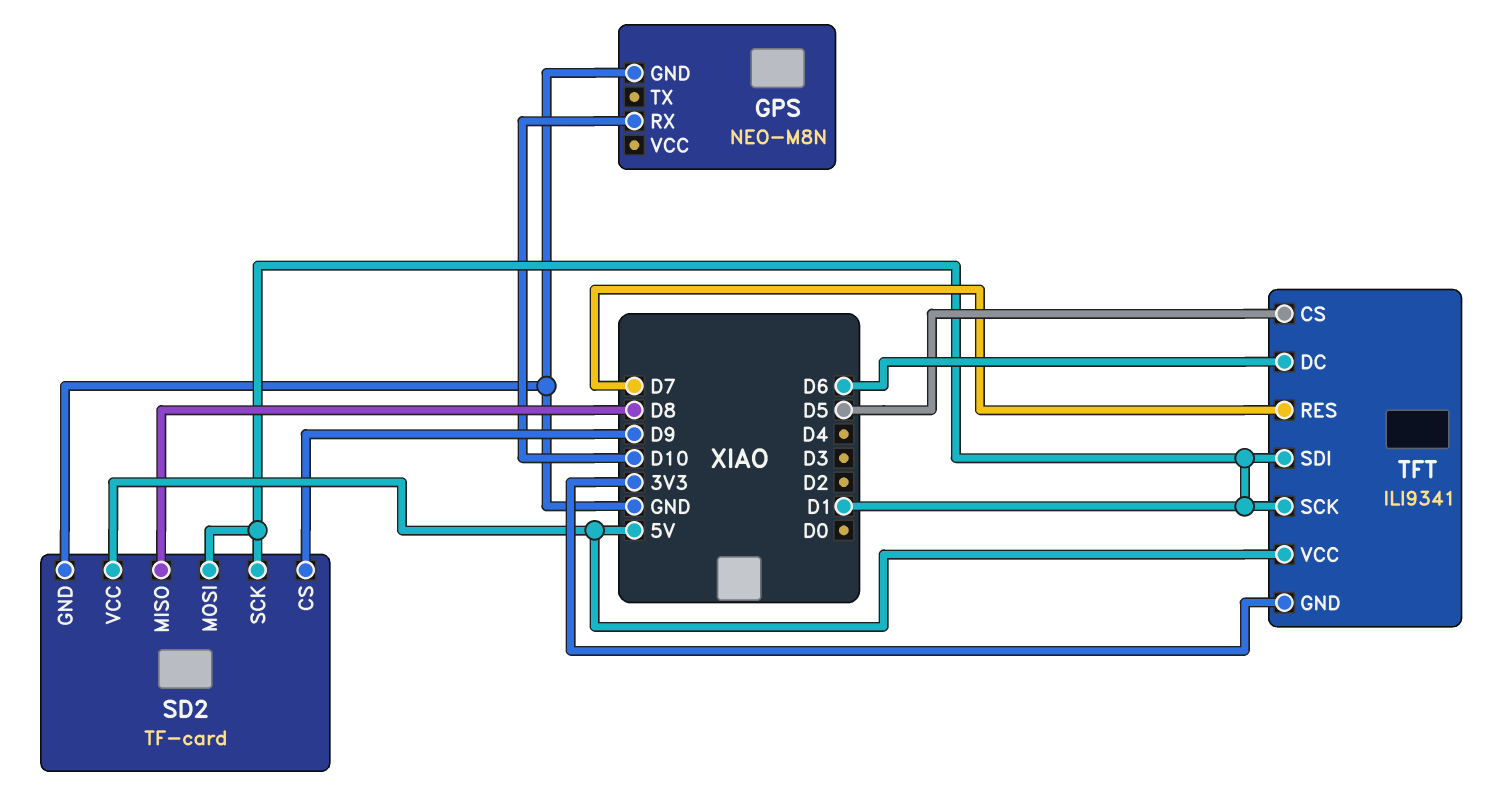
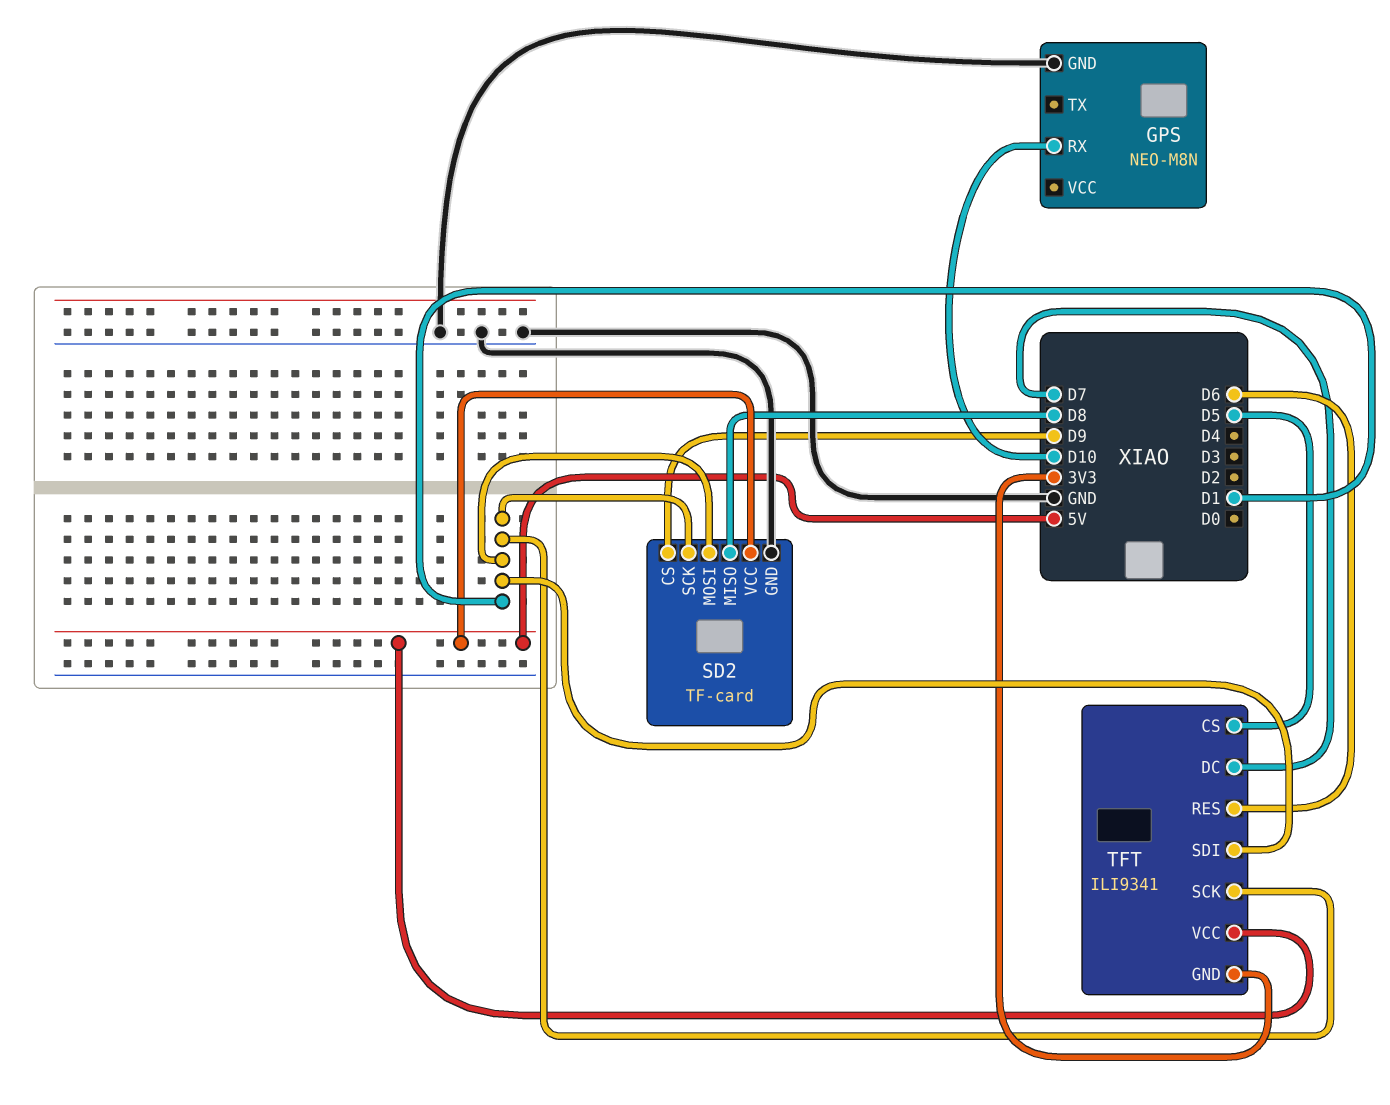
TFT pin DC: D6 -> D7
TFT pin RES: D7 -> D6

